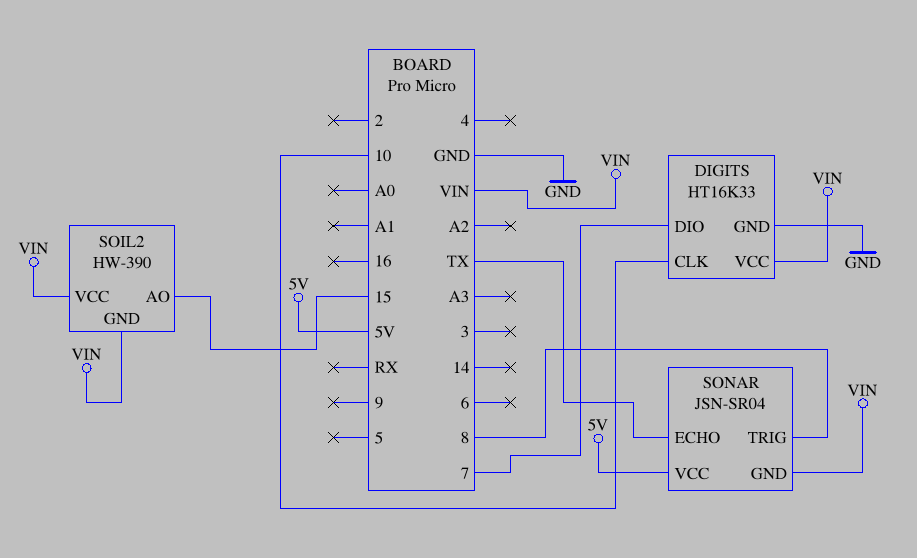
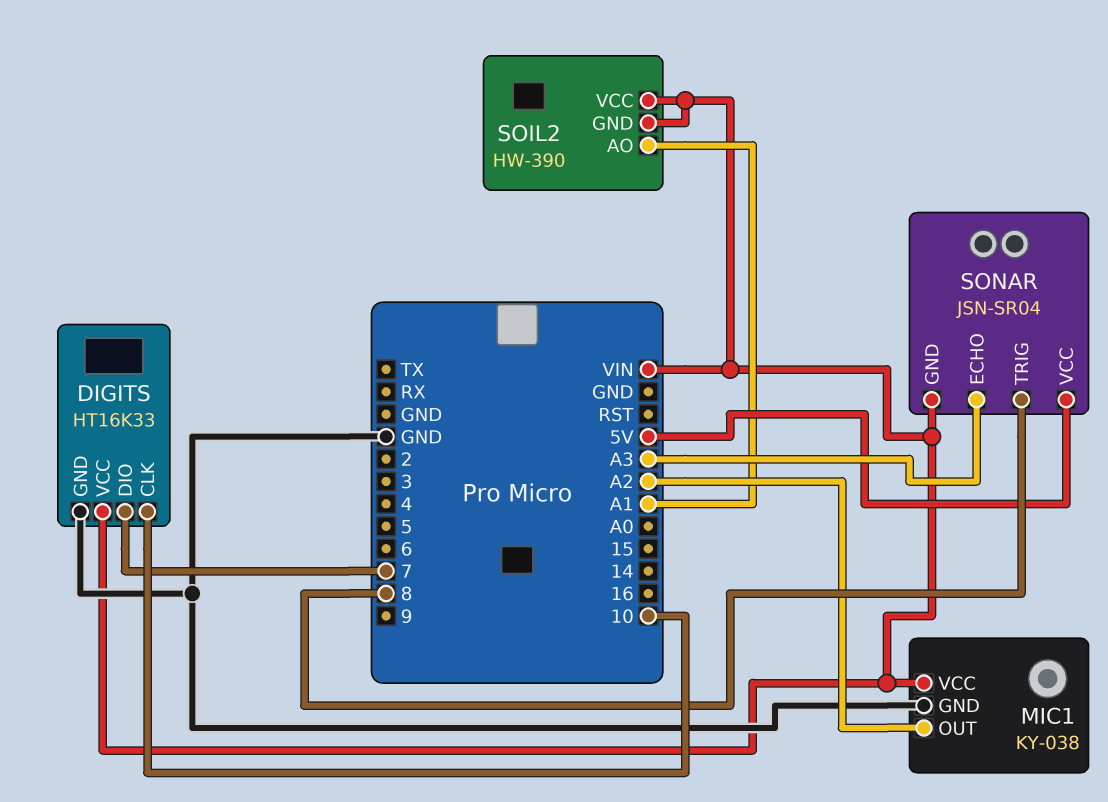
MIC1: none -> KY-038
MIC1 pin GND: none -> GND
MIC1 pin OUT: none -> A2
MIC1 pin VCC: none -> VIN
SOIL2 pin AO: 15 -> A1
SONAR pin ECHO: TX -> A3

